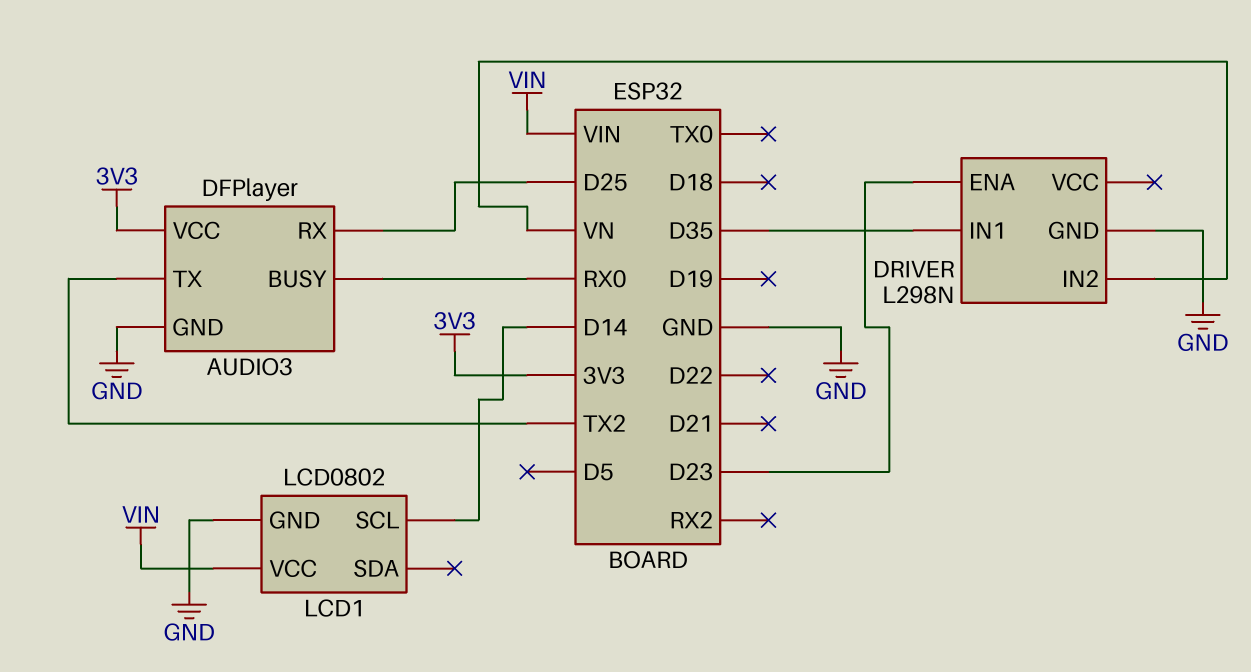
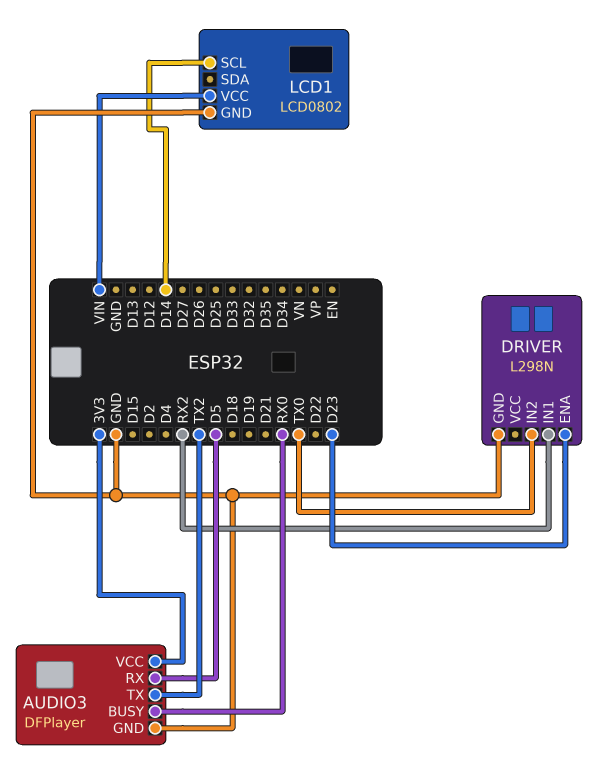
AUDIO3 pin RX: D25 -> D5
DRIVER pin IN1: D35 -> RX2
DRIVER pin IN2: VN -> TX0

